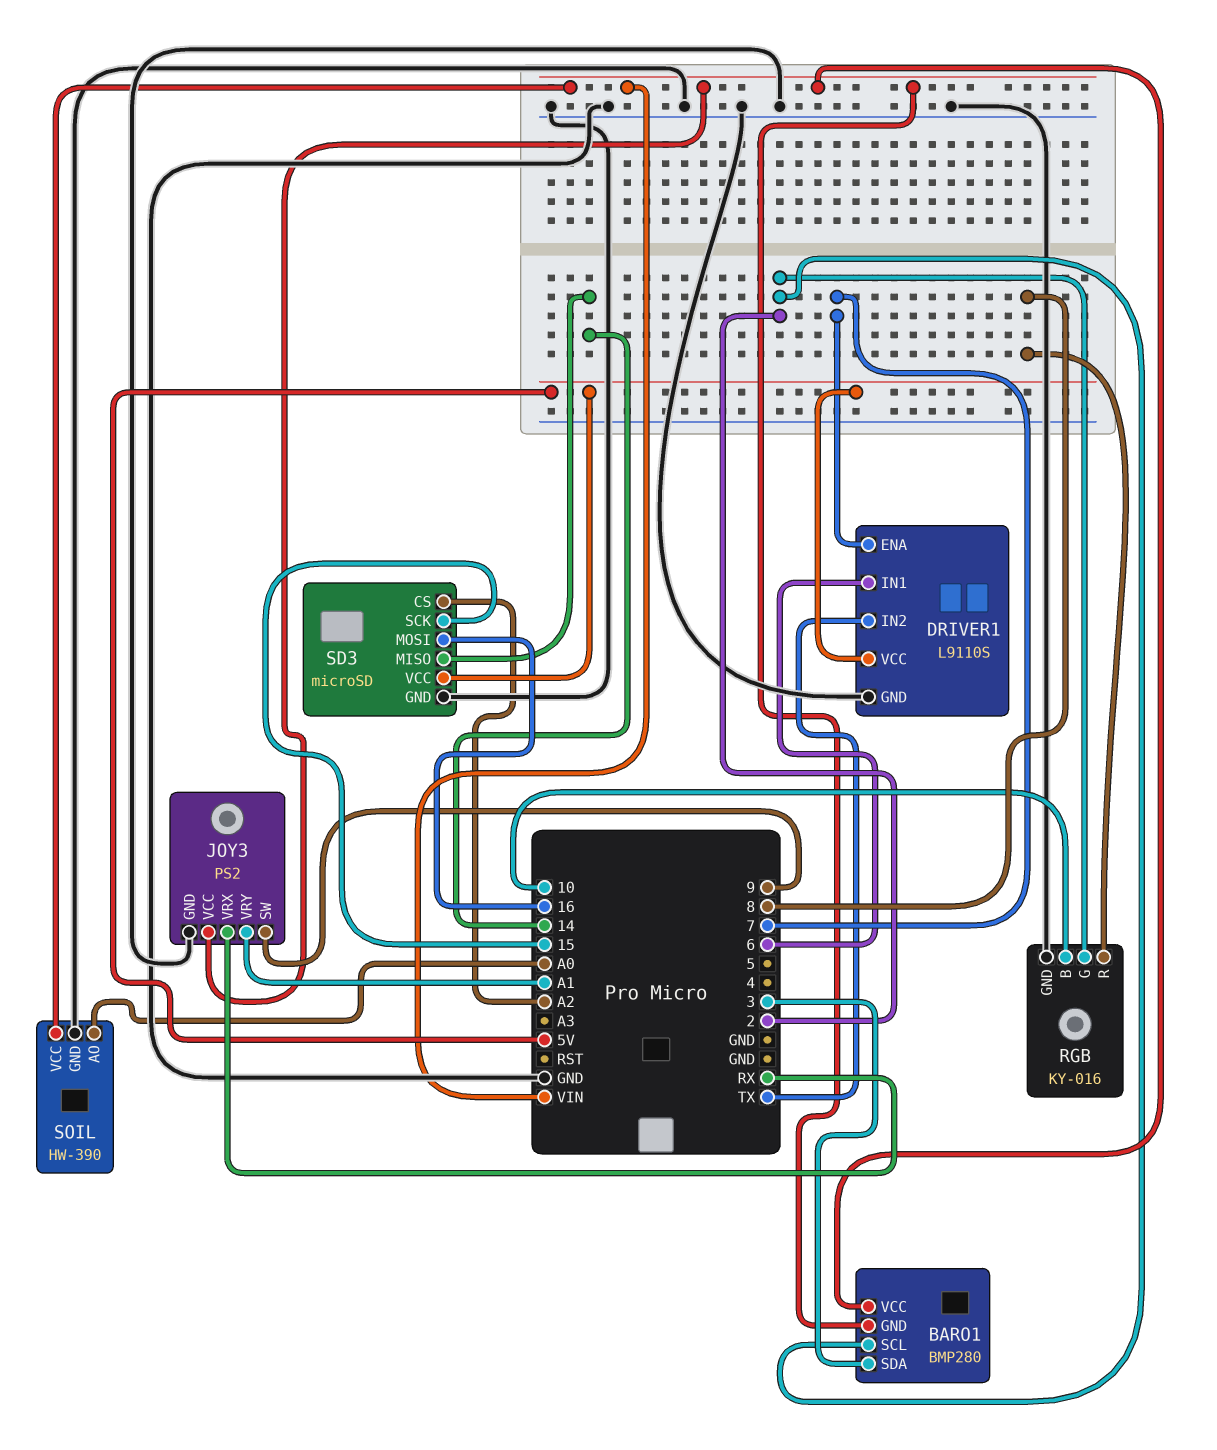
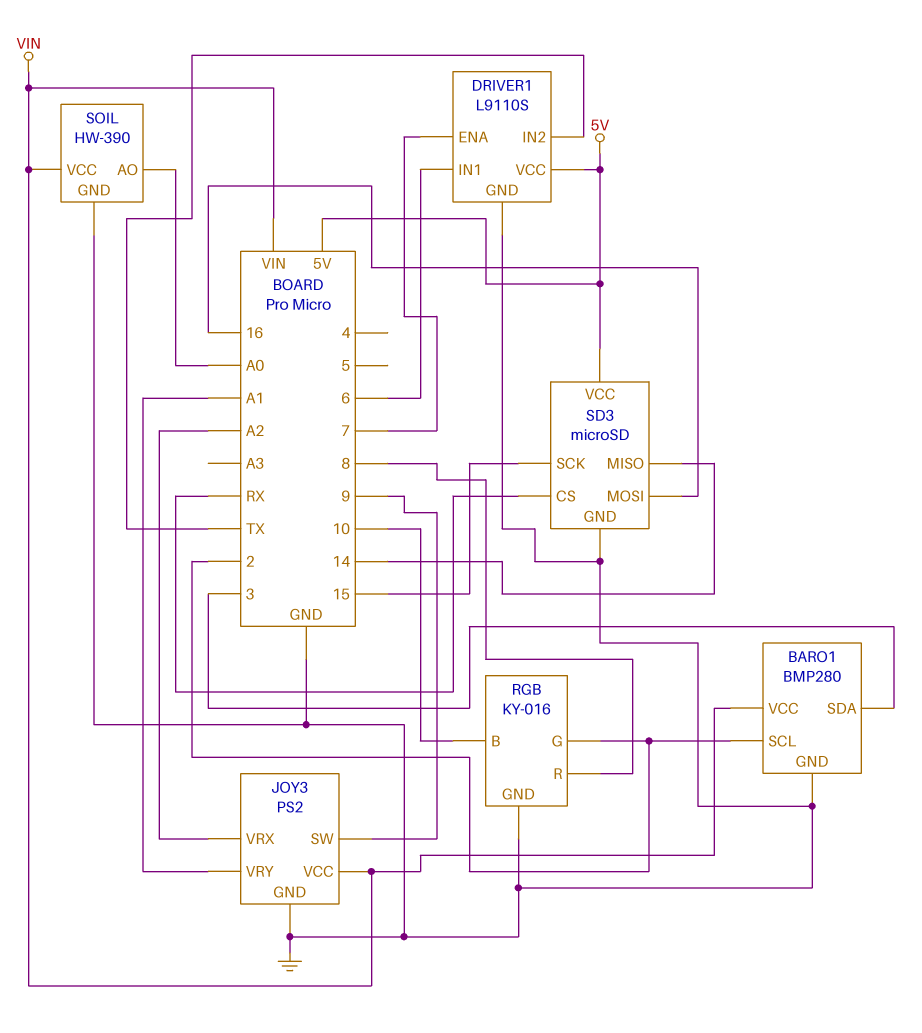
BARO1 pin GND: VIN -> GND
JOY3 pin VRX: RX -> A2
SD3 pin CS: A2 -> RX

